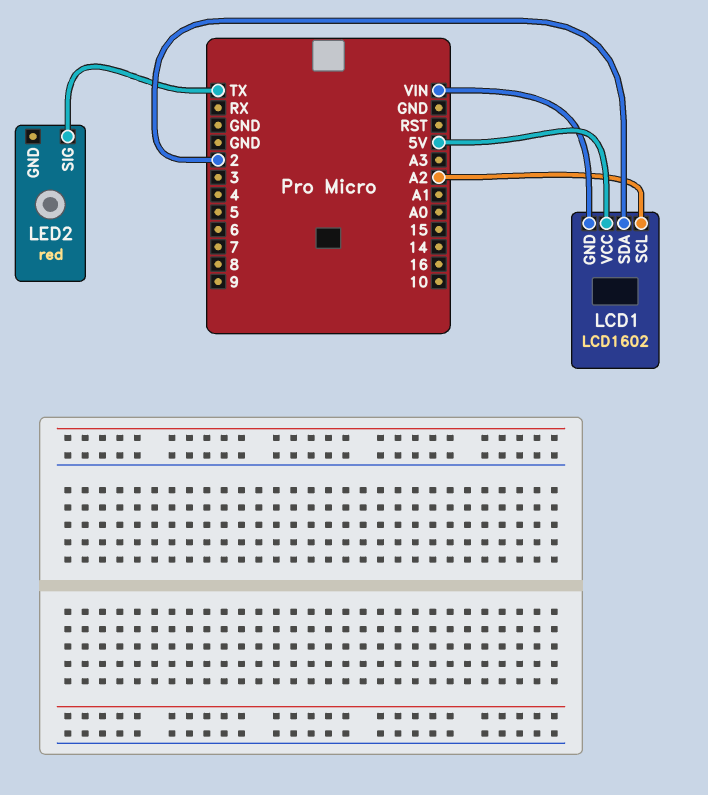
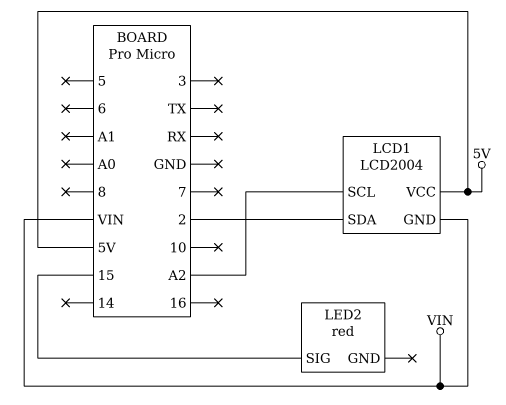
LCD1: LCD1602 -> LCD2004
LED2 pin SIG: TX -> 15

